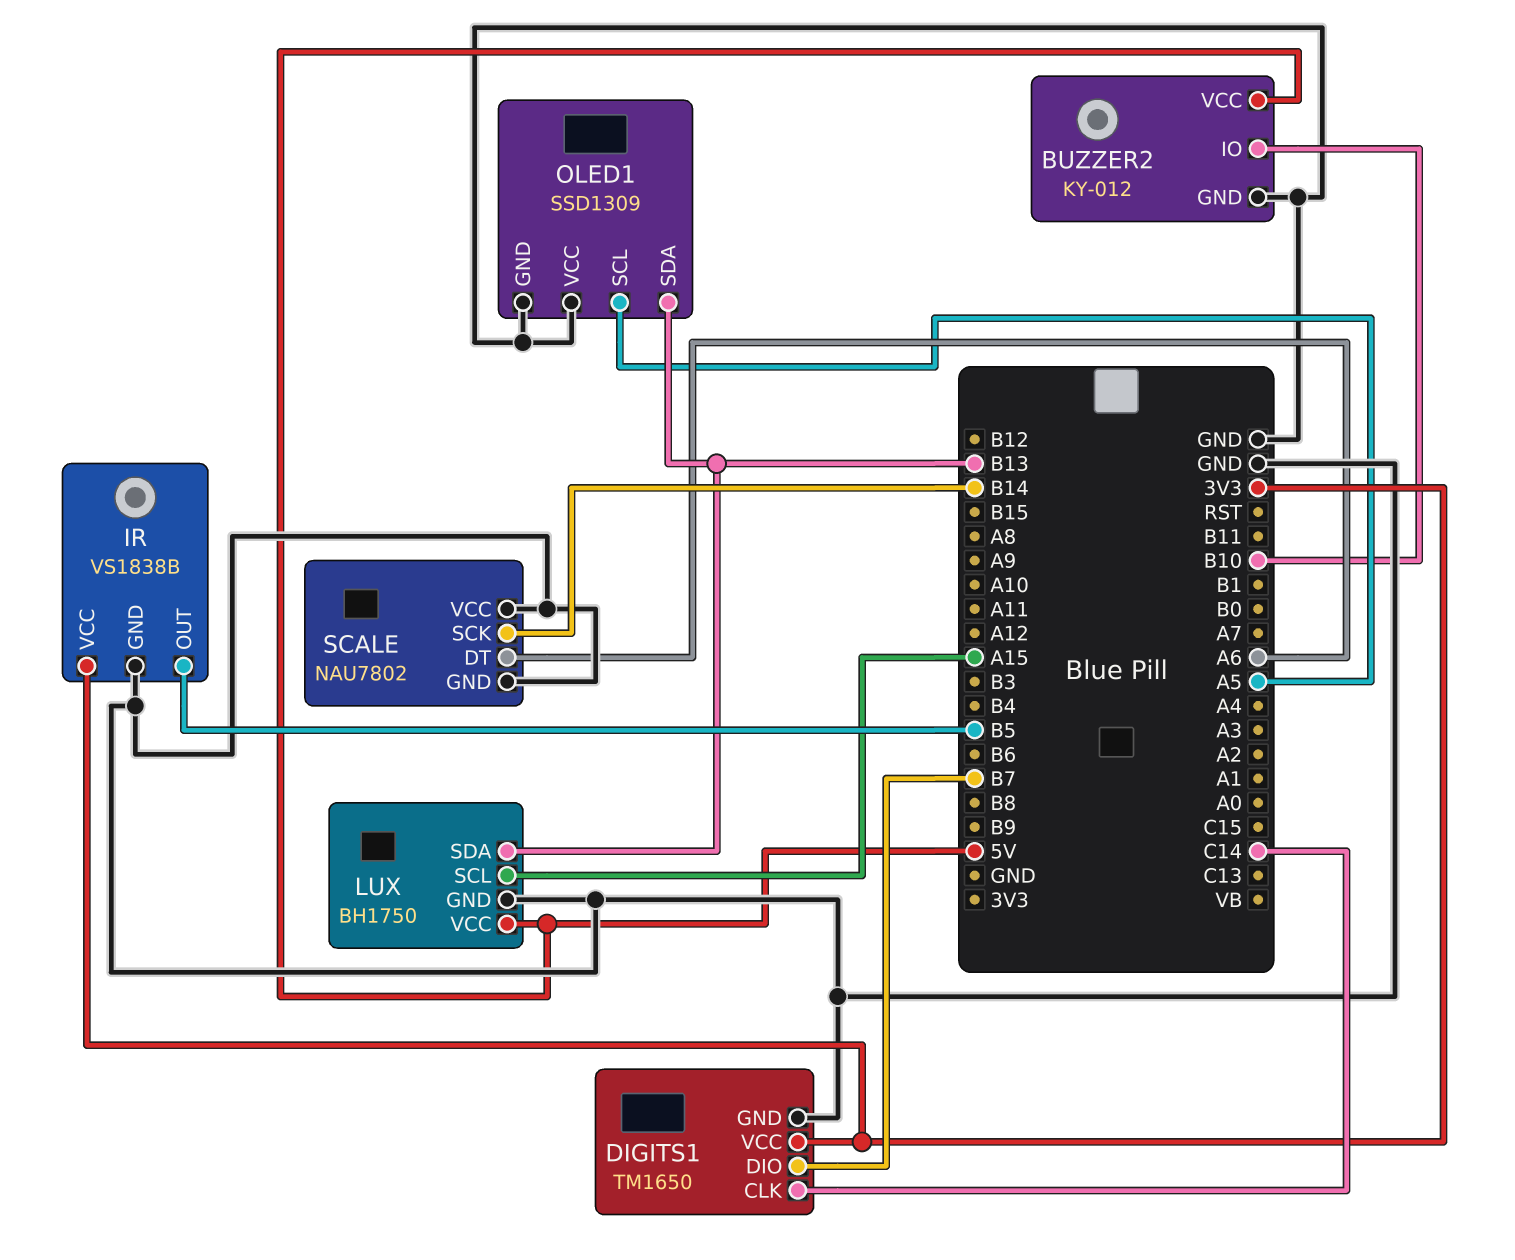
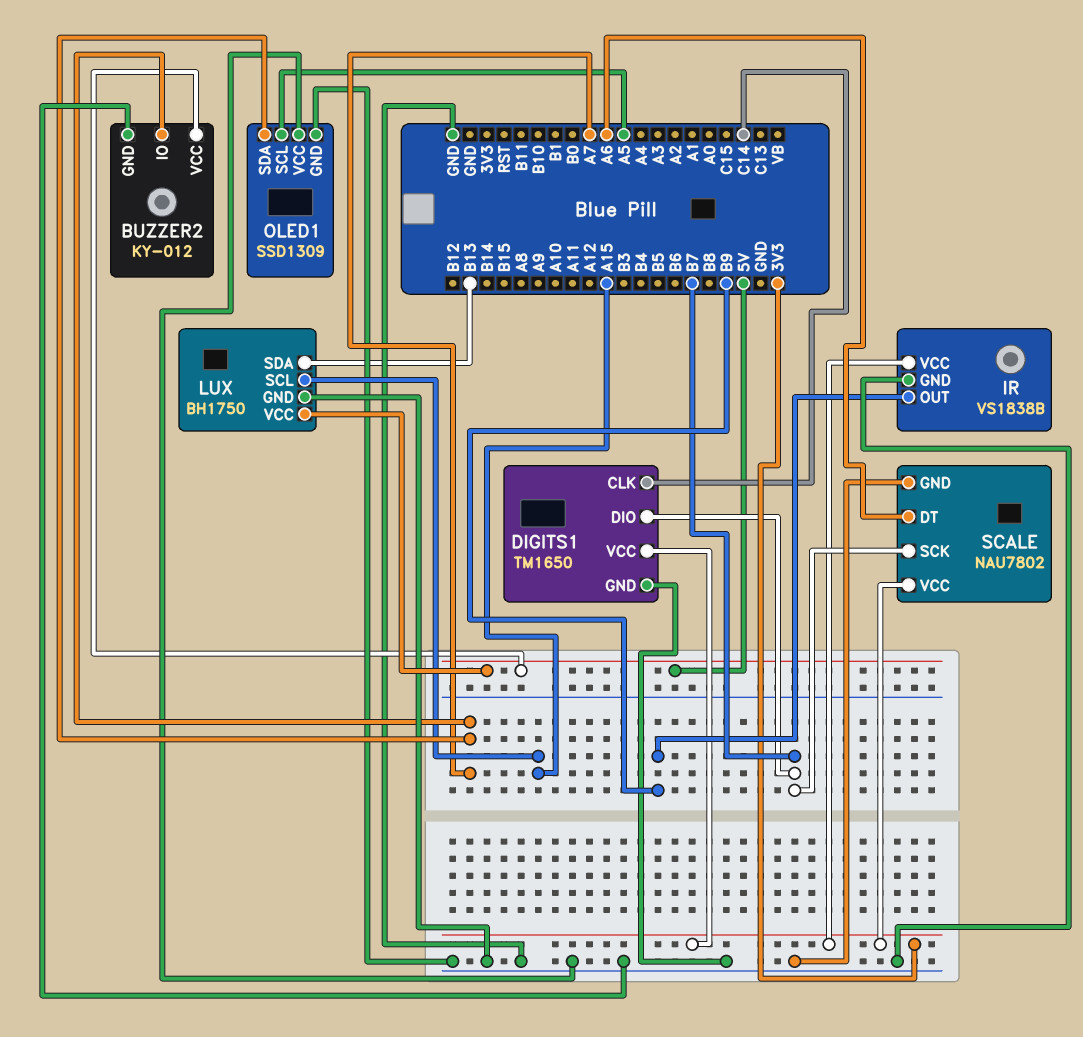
BUZZER2 pin IO: B10 -> A7
IR pin OUT: B5 -> B9
OLED1 pin SDA: B13 -> A7
SCALE pin SCK: B14 -> B7
SCALE pin VCC: GND -> 3V3

